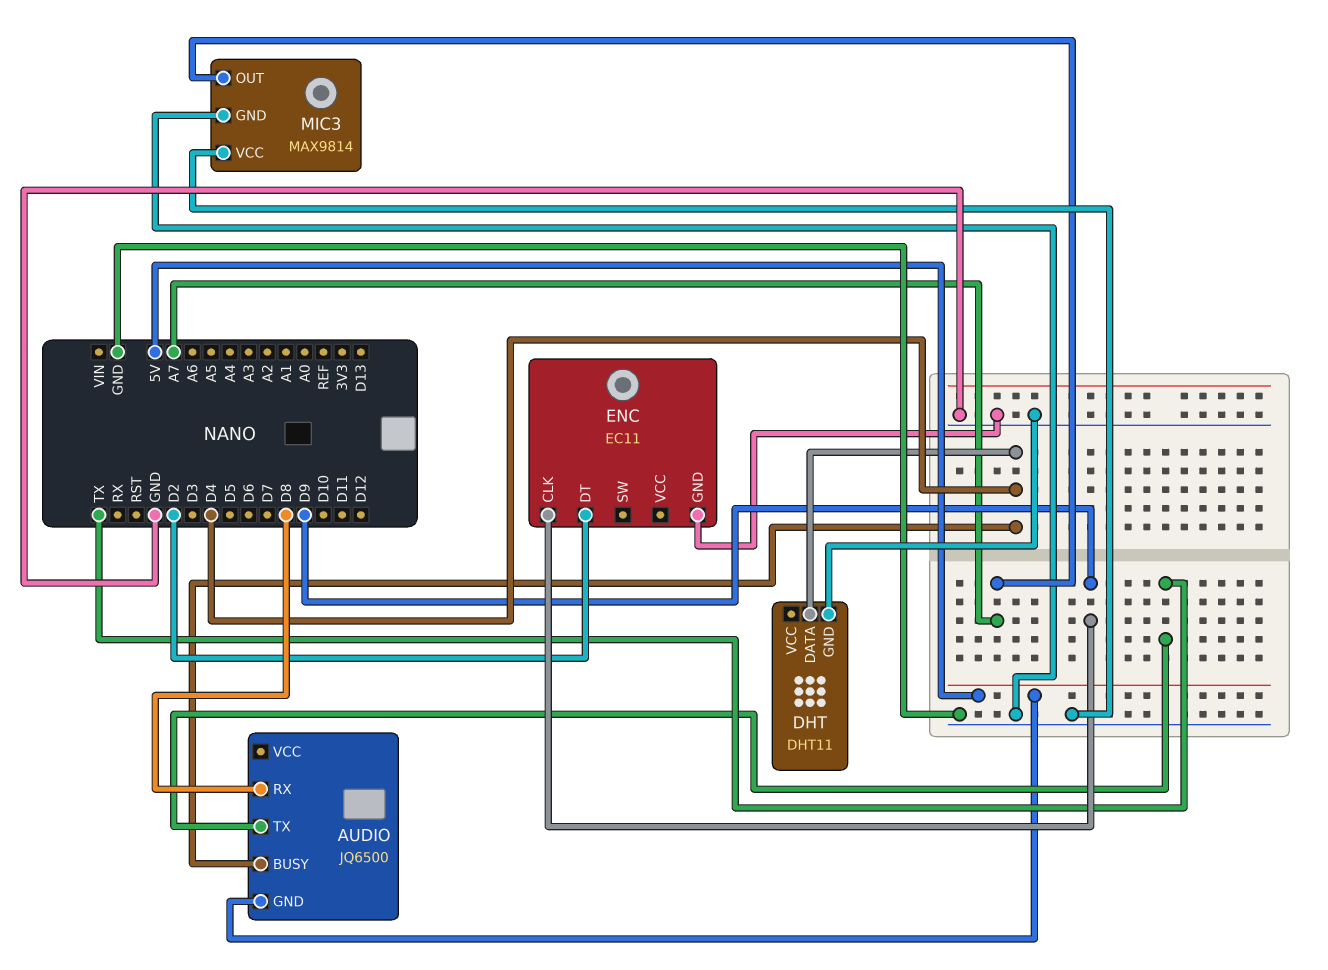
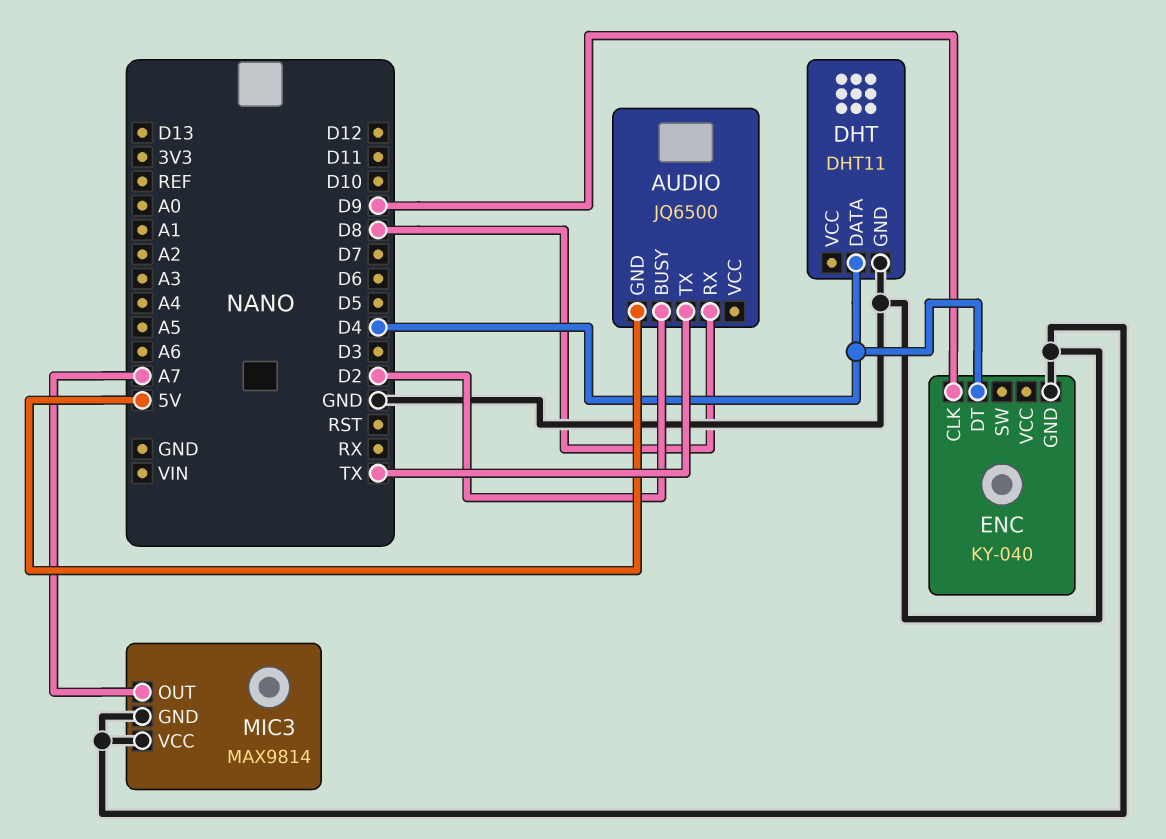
AUDIO pin BUSY: D4 -> D2
ENC: EC11 -> KY-040
ENC pin DT: D2 -> D4

